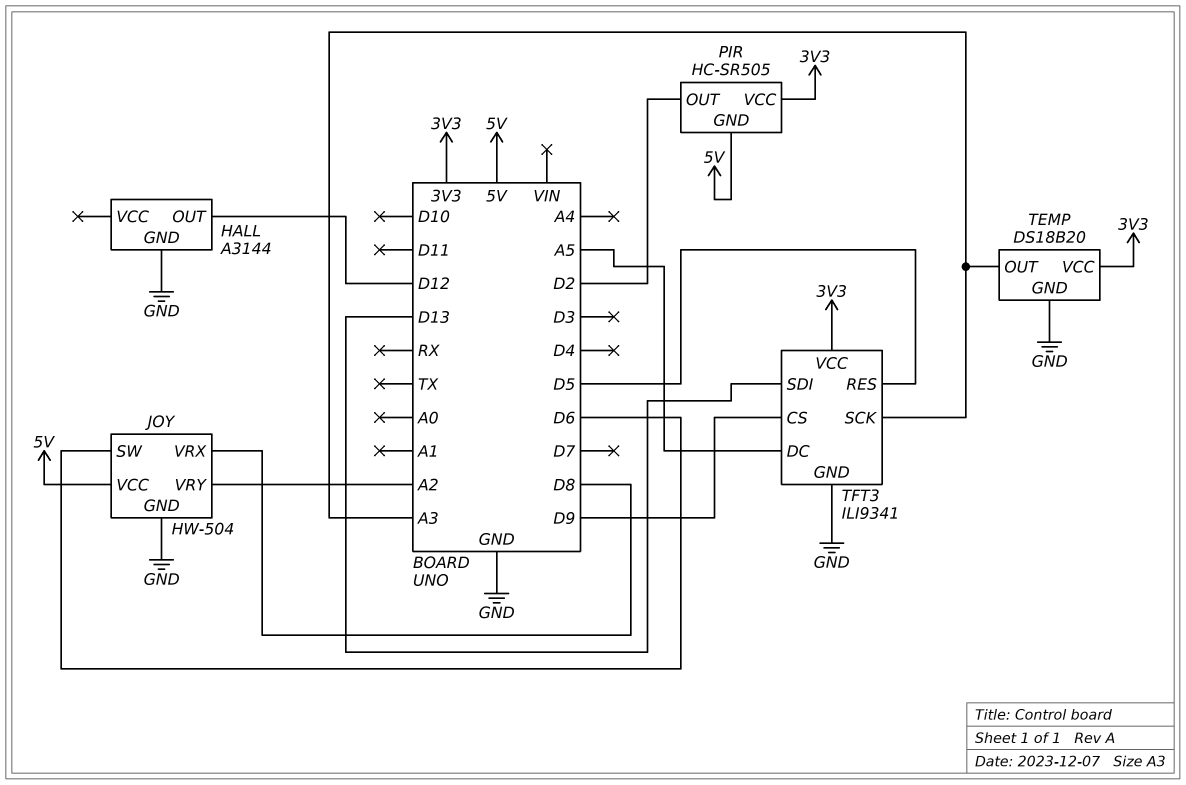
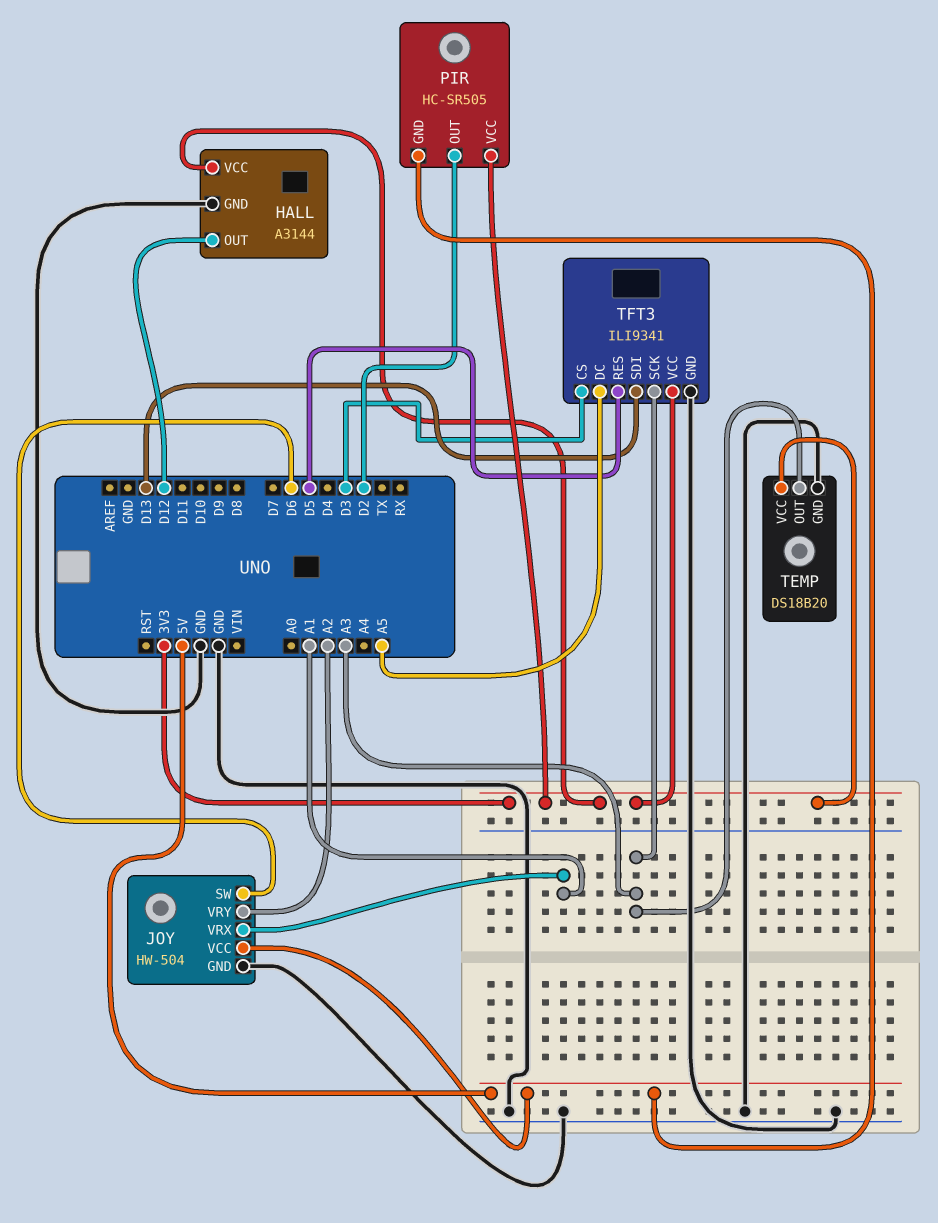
HALL pin VCC: none -> 3V3
JOY pin VRX: D8 -> A1
TFT3 pin CS: D9 -> D3

